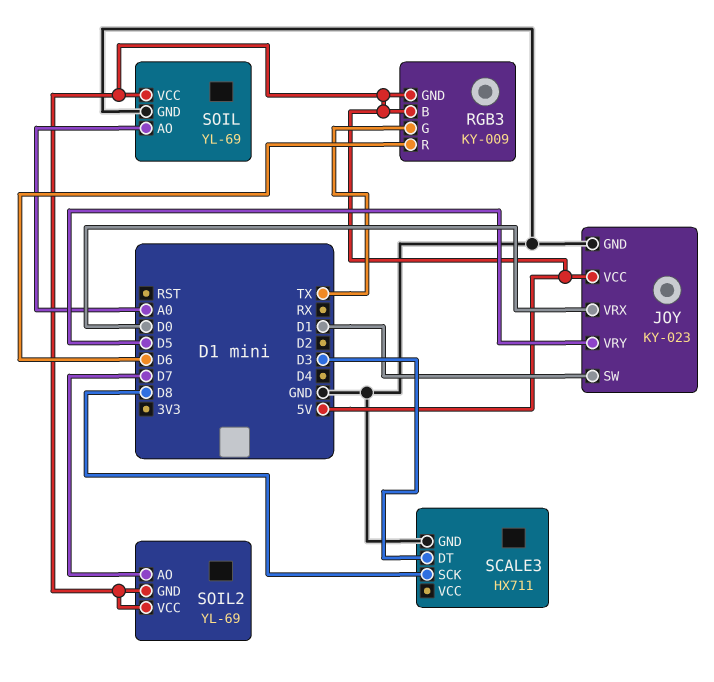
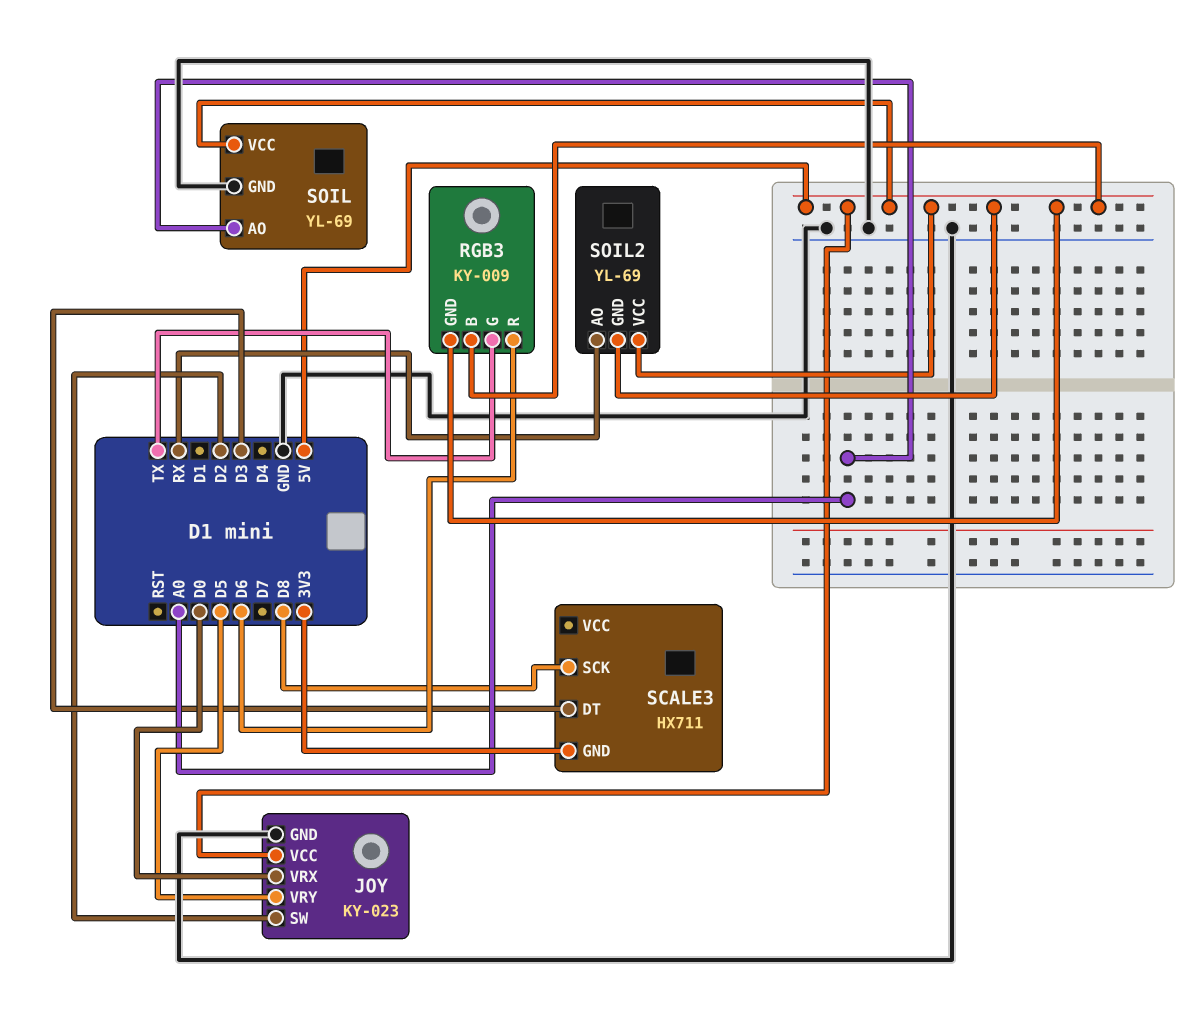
JOY pin SW: D1 -> D2
SCALE3 pin GND: GND -> 3V3
SOIL2 pin AO: D7 -> RX

